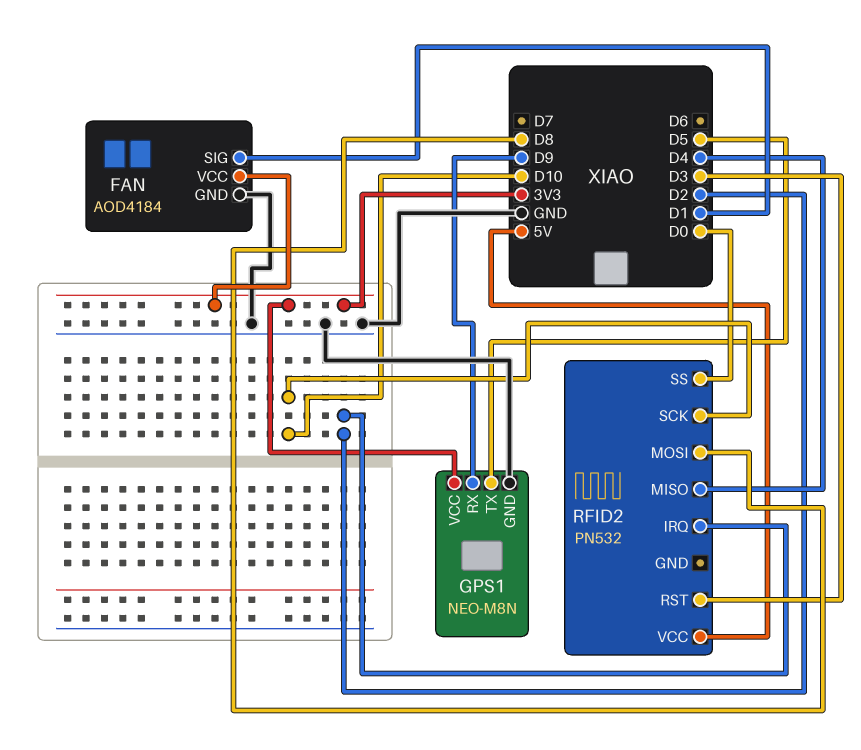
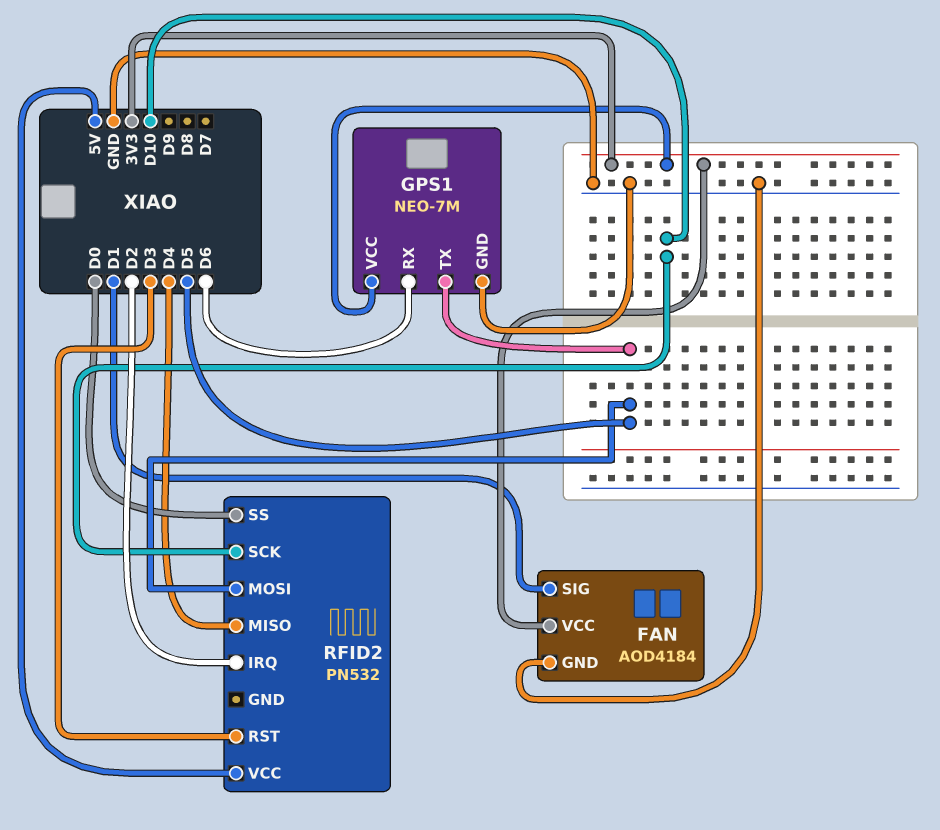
GPS1: NEO-M8N -> NEO-7M
GPS1 pin RX: D9 -> D6
RFID2 pin MOSI: D8 -> D5

